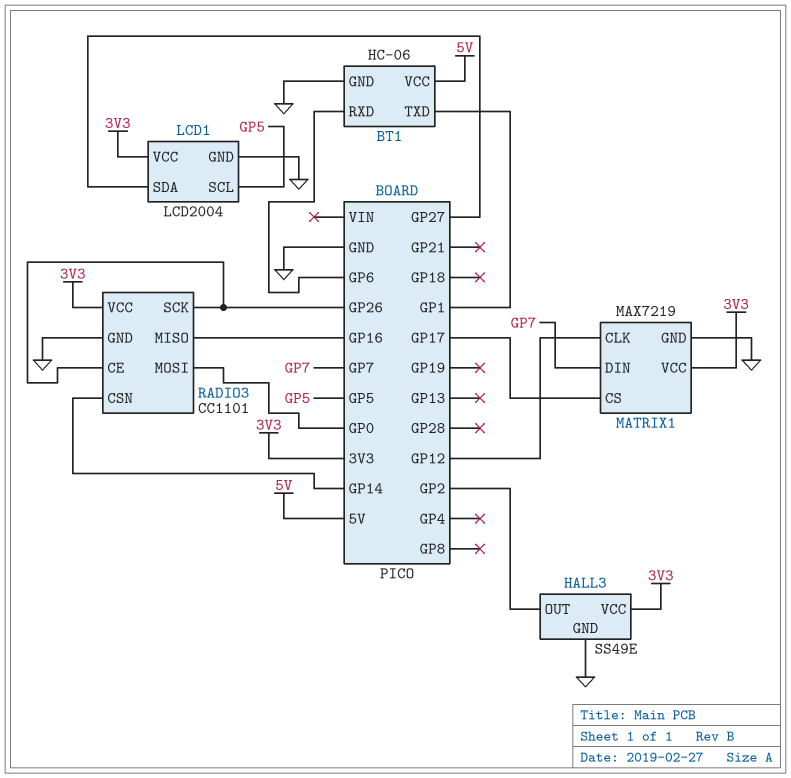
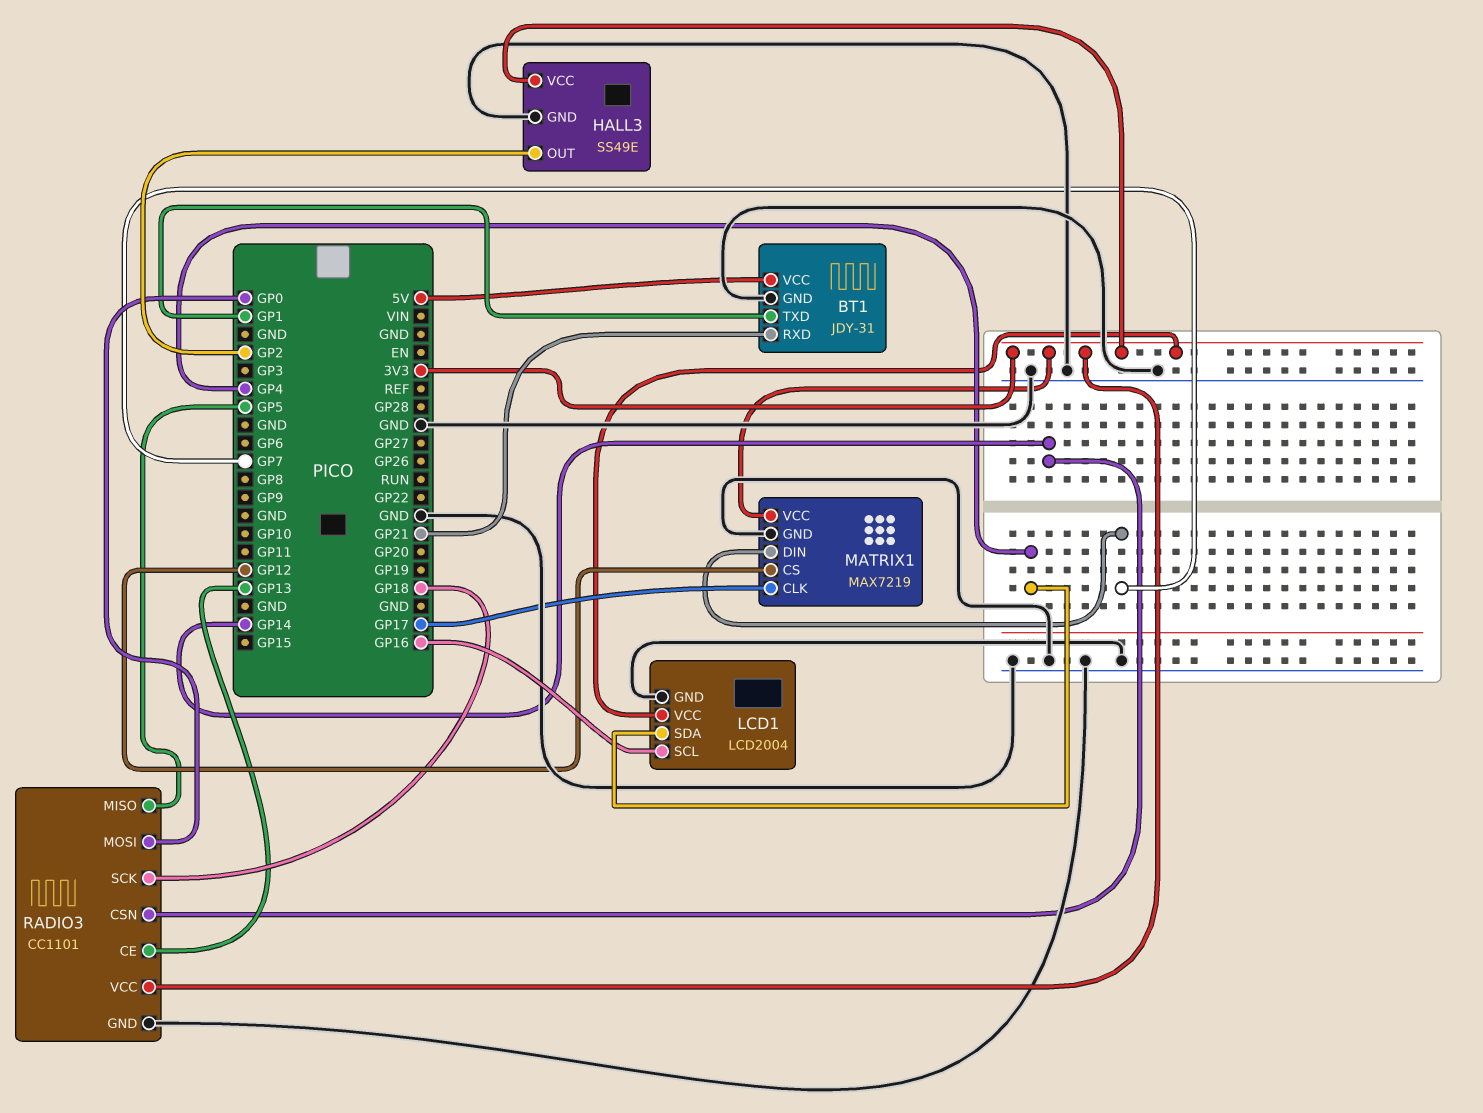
BT1: HC-06 -> JDY-31
BT1 pin RXD: GP6 -> GP21
LCD1 pin SCL: GP5 -> GP16
LCD1 pin SDA: GP27 -> GP4
MATRIX1 pin CLK: GP12 -> GP17
MATRIX1 pin CS: GP17 -> GP12
RADIO3 pin CE: GP26 -> GP13
RADIO3 pin MISO: GP16 -> GP5
RADIO3 pin SCK: GP26 -> GP18

